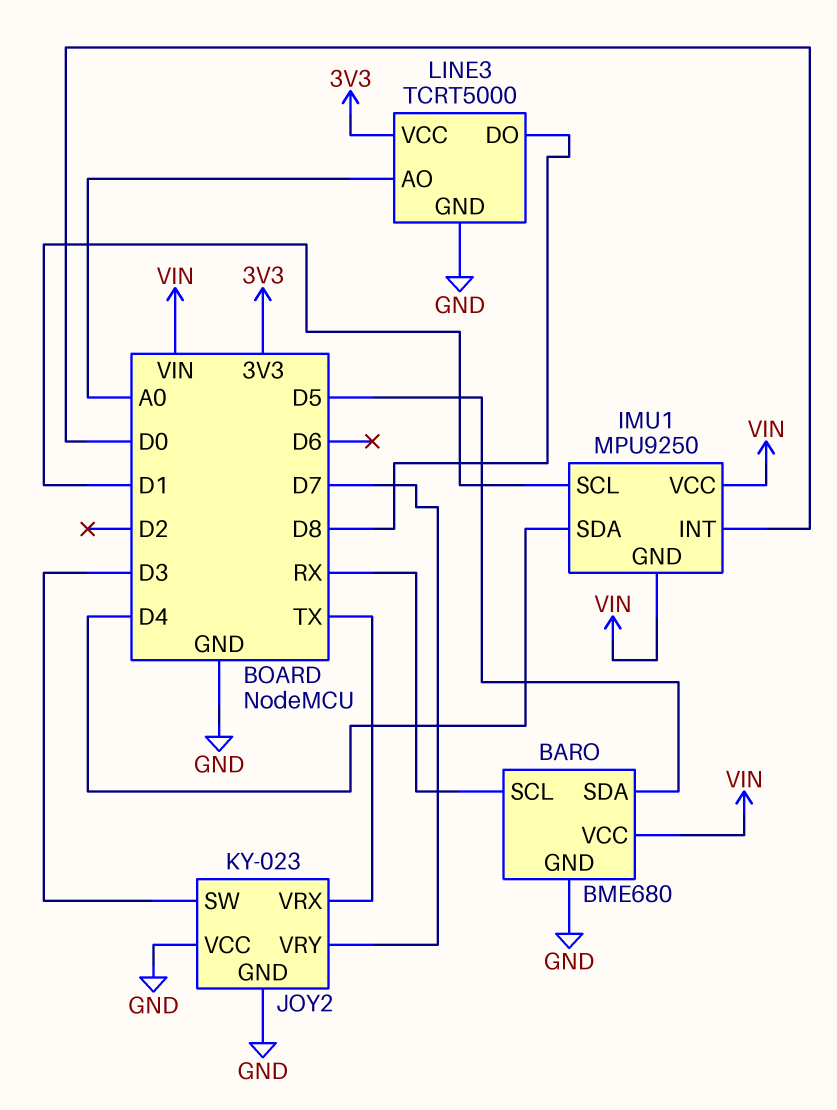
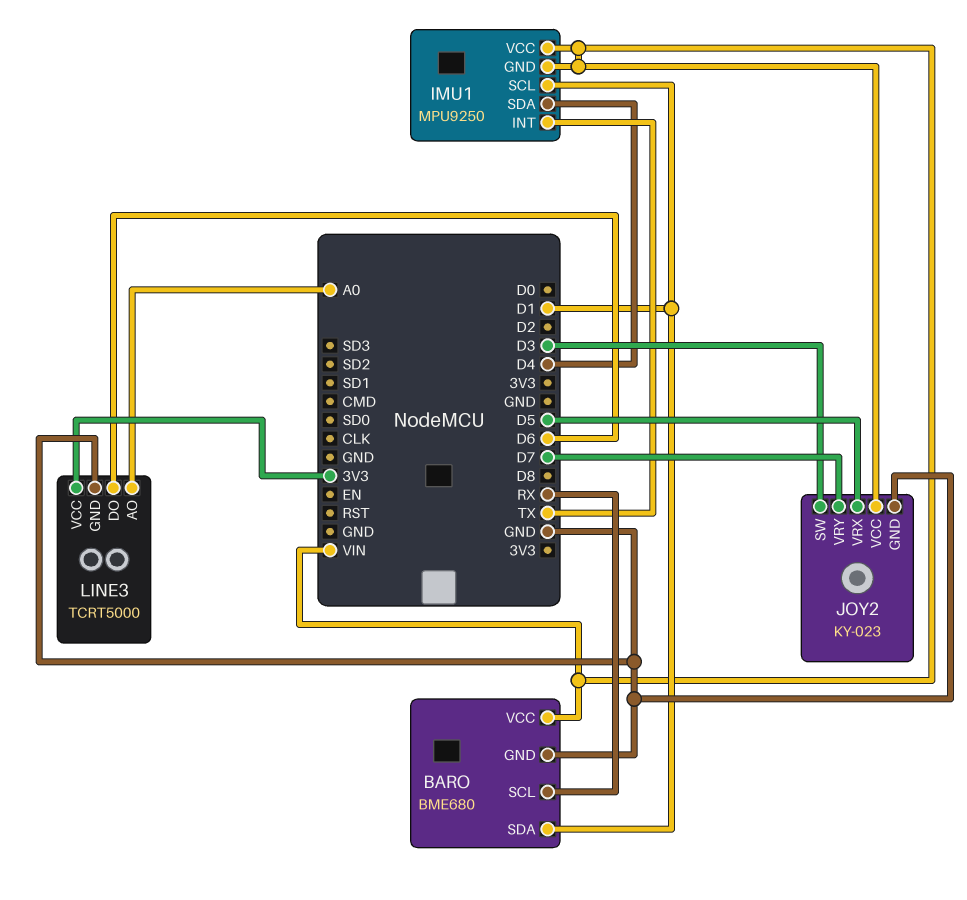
BARO pin SDA: D5 -> D1
IMU1 pin INT: D0 -> TX
JOY2 pin VCC: GND -> VIN
JOY2 pin VRX: TX -> D5
LINE3 pin DO: D8 -> D6

